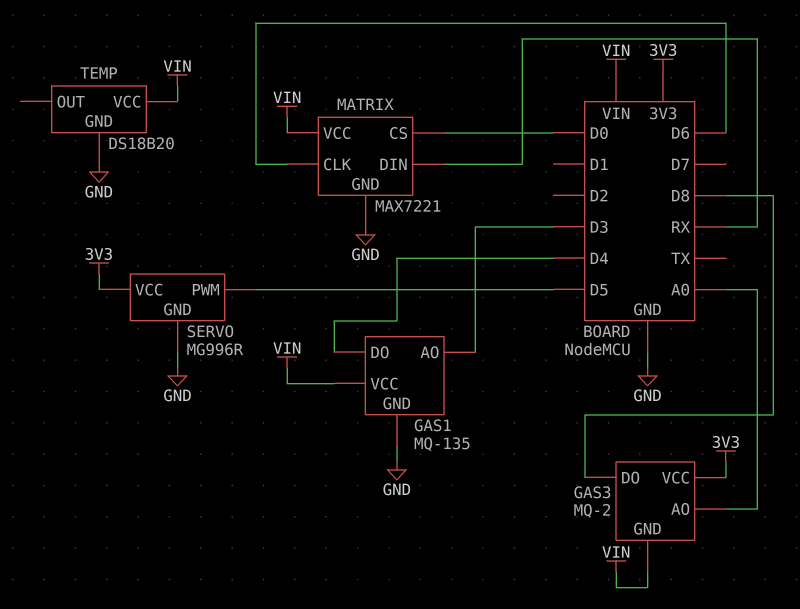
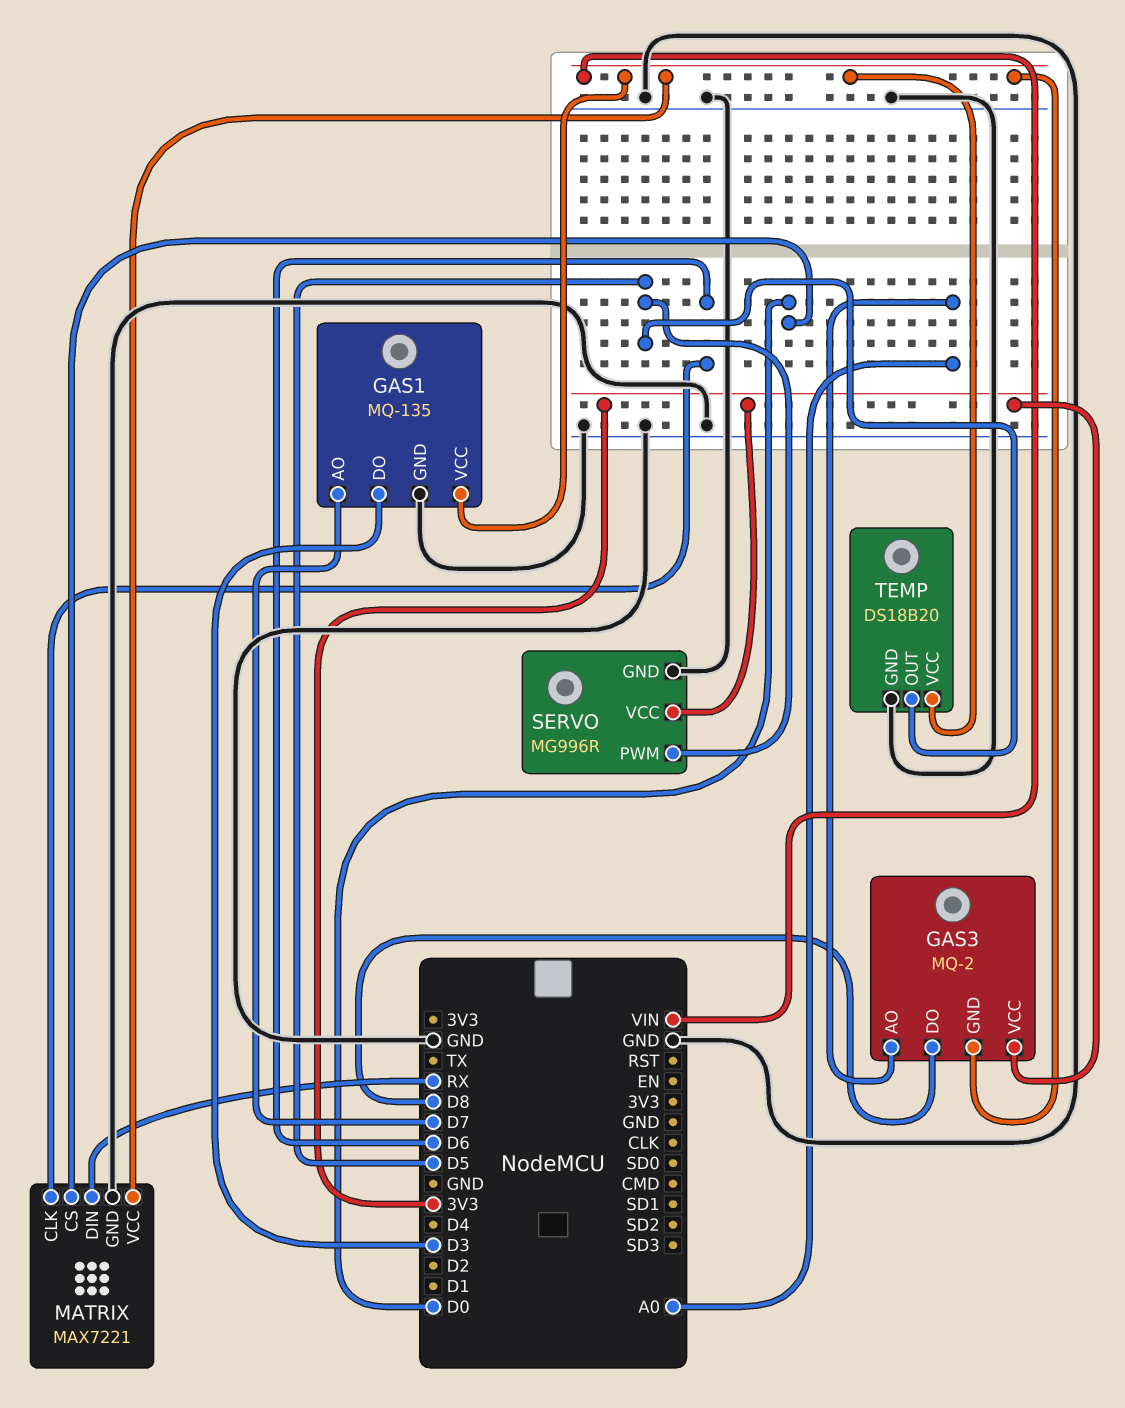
GAS1 pin AO: D3 -> D7
GAS1 pin DO: D4 -> D3
TEMP pin OUT: none -> D5

